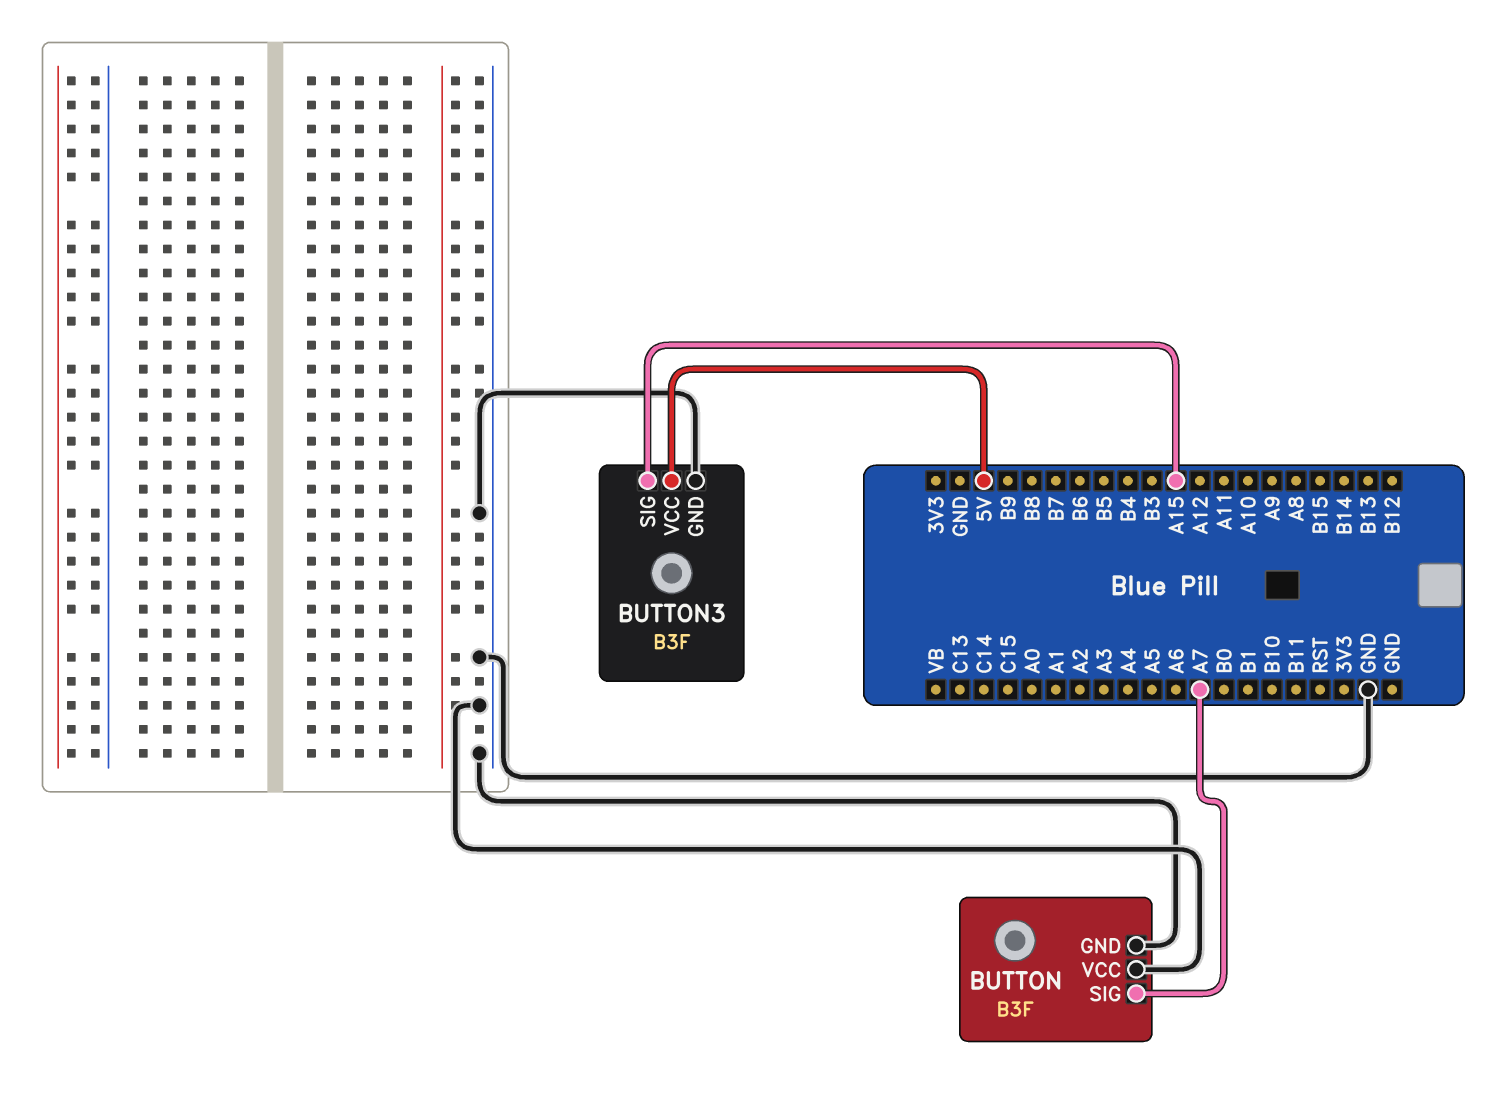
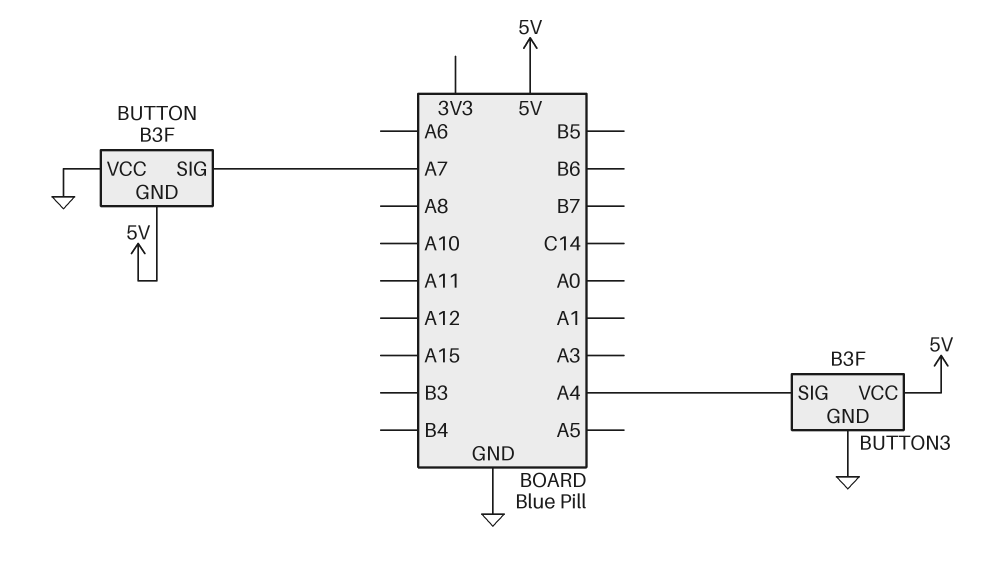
BUTTON pin GND: GND -> 5V
BUTTON3 pin SIG: A15 -> A4

